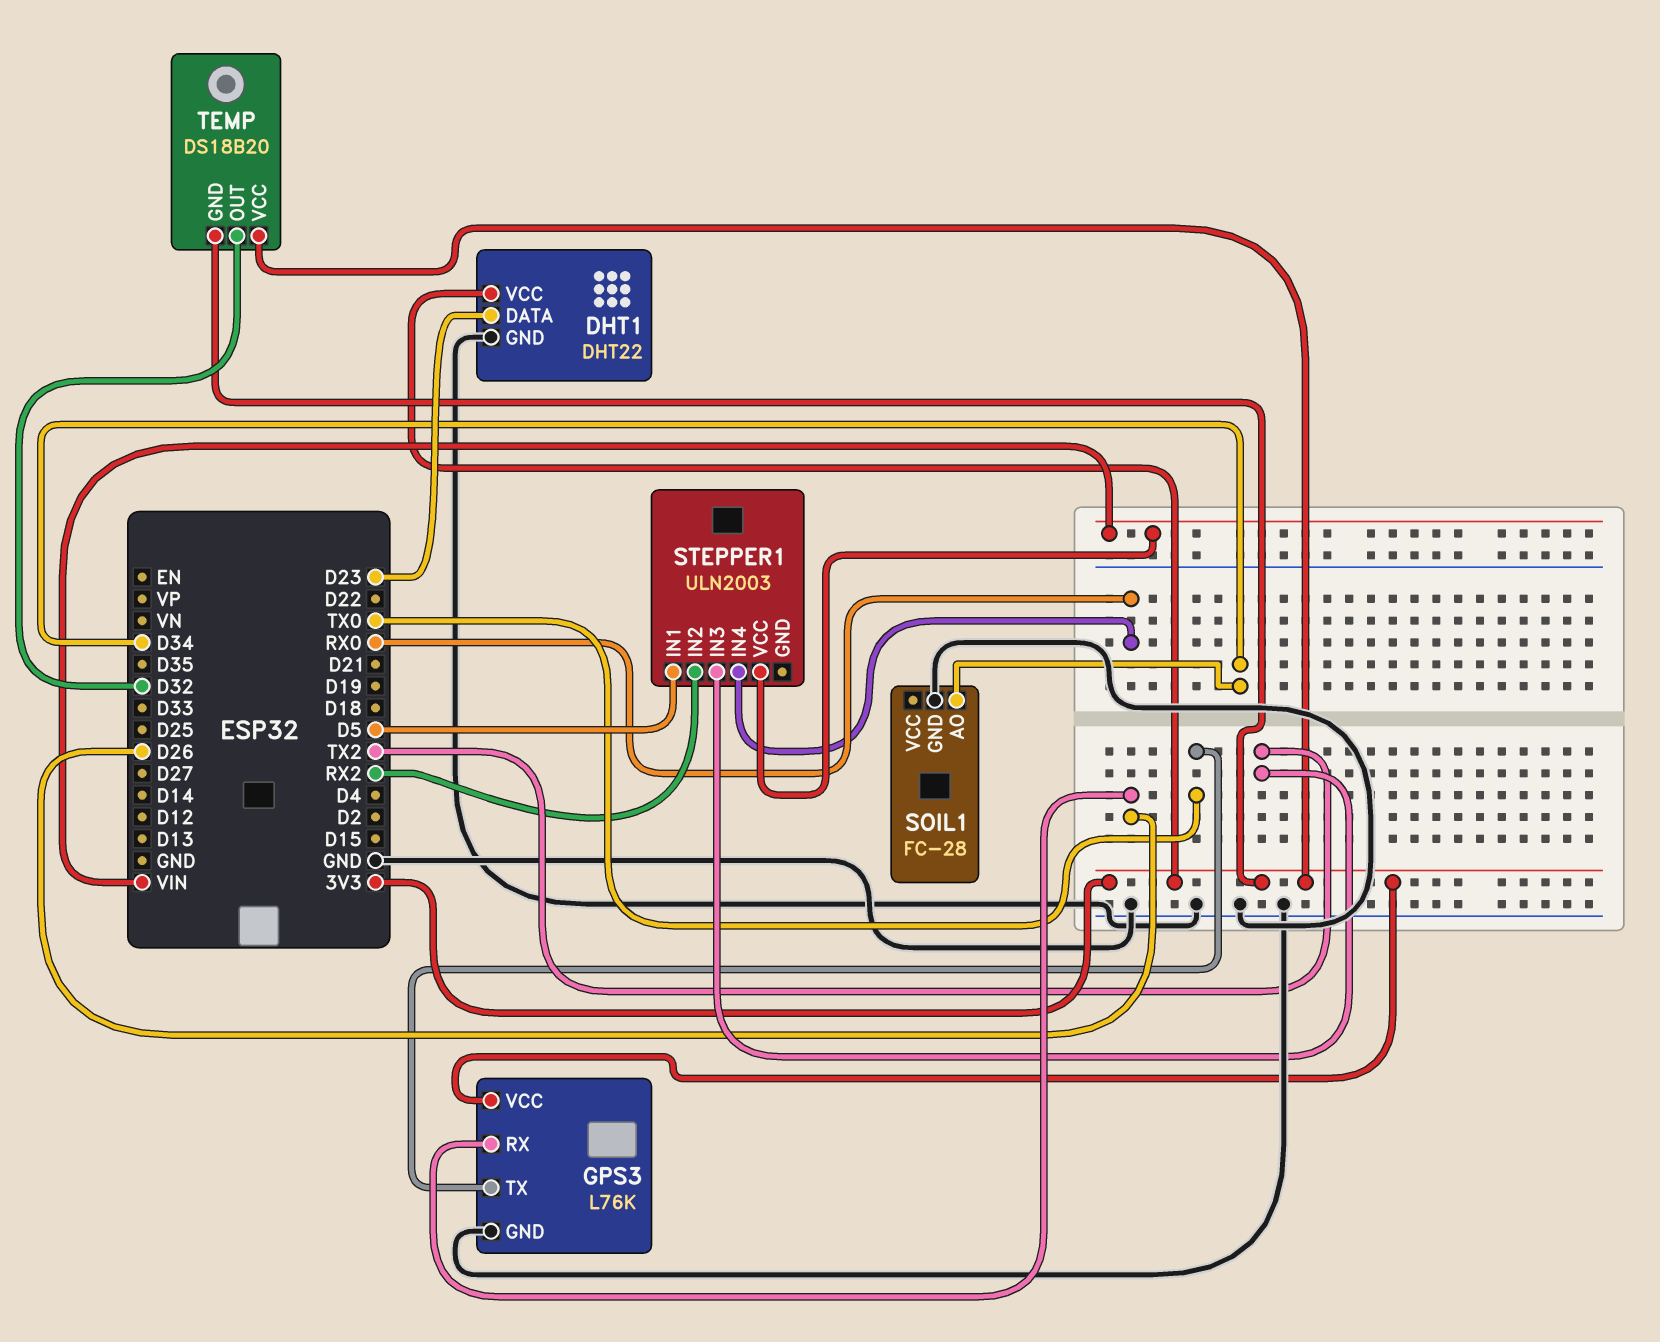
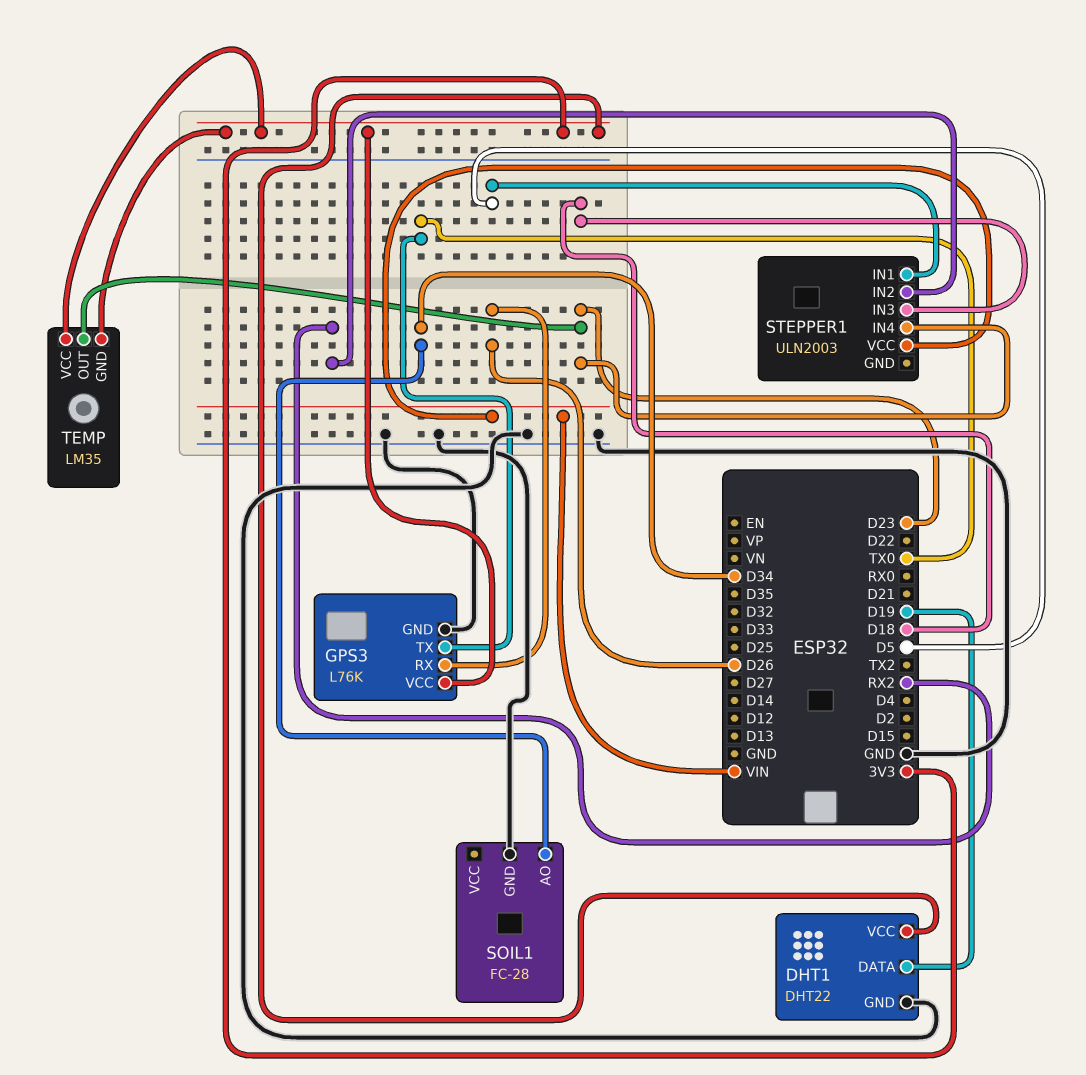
DHT1 pin DATA: D23 -> D19
STEPPER1 pin IN3: TX2 -> D18
STEPPER1 pin IN4: RX0 -> D23
TEMP: DS18B20 -> LM35
TEMP pin OUT: D32 -> D23

